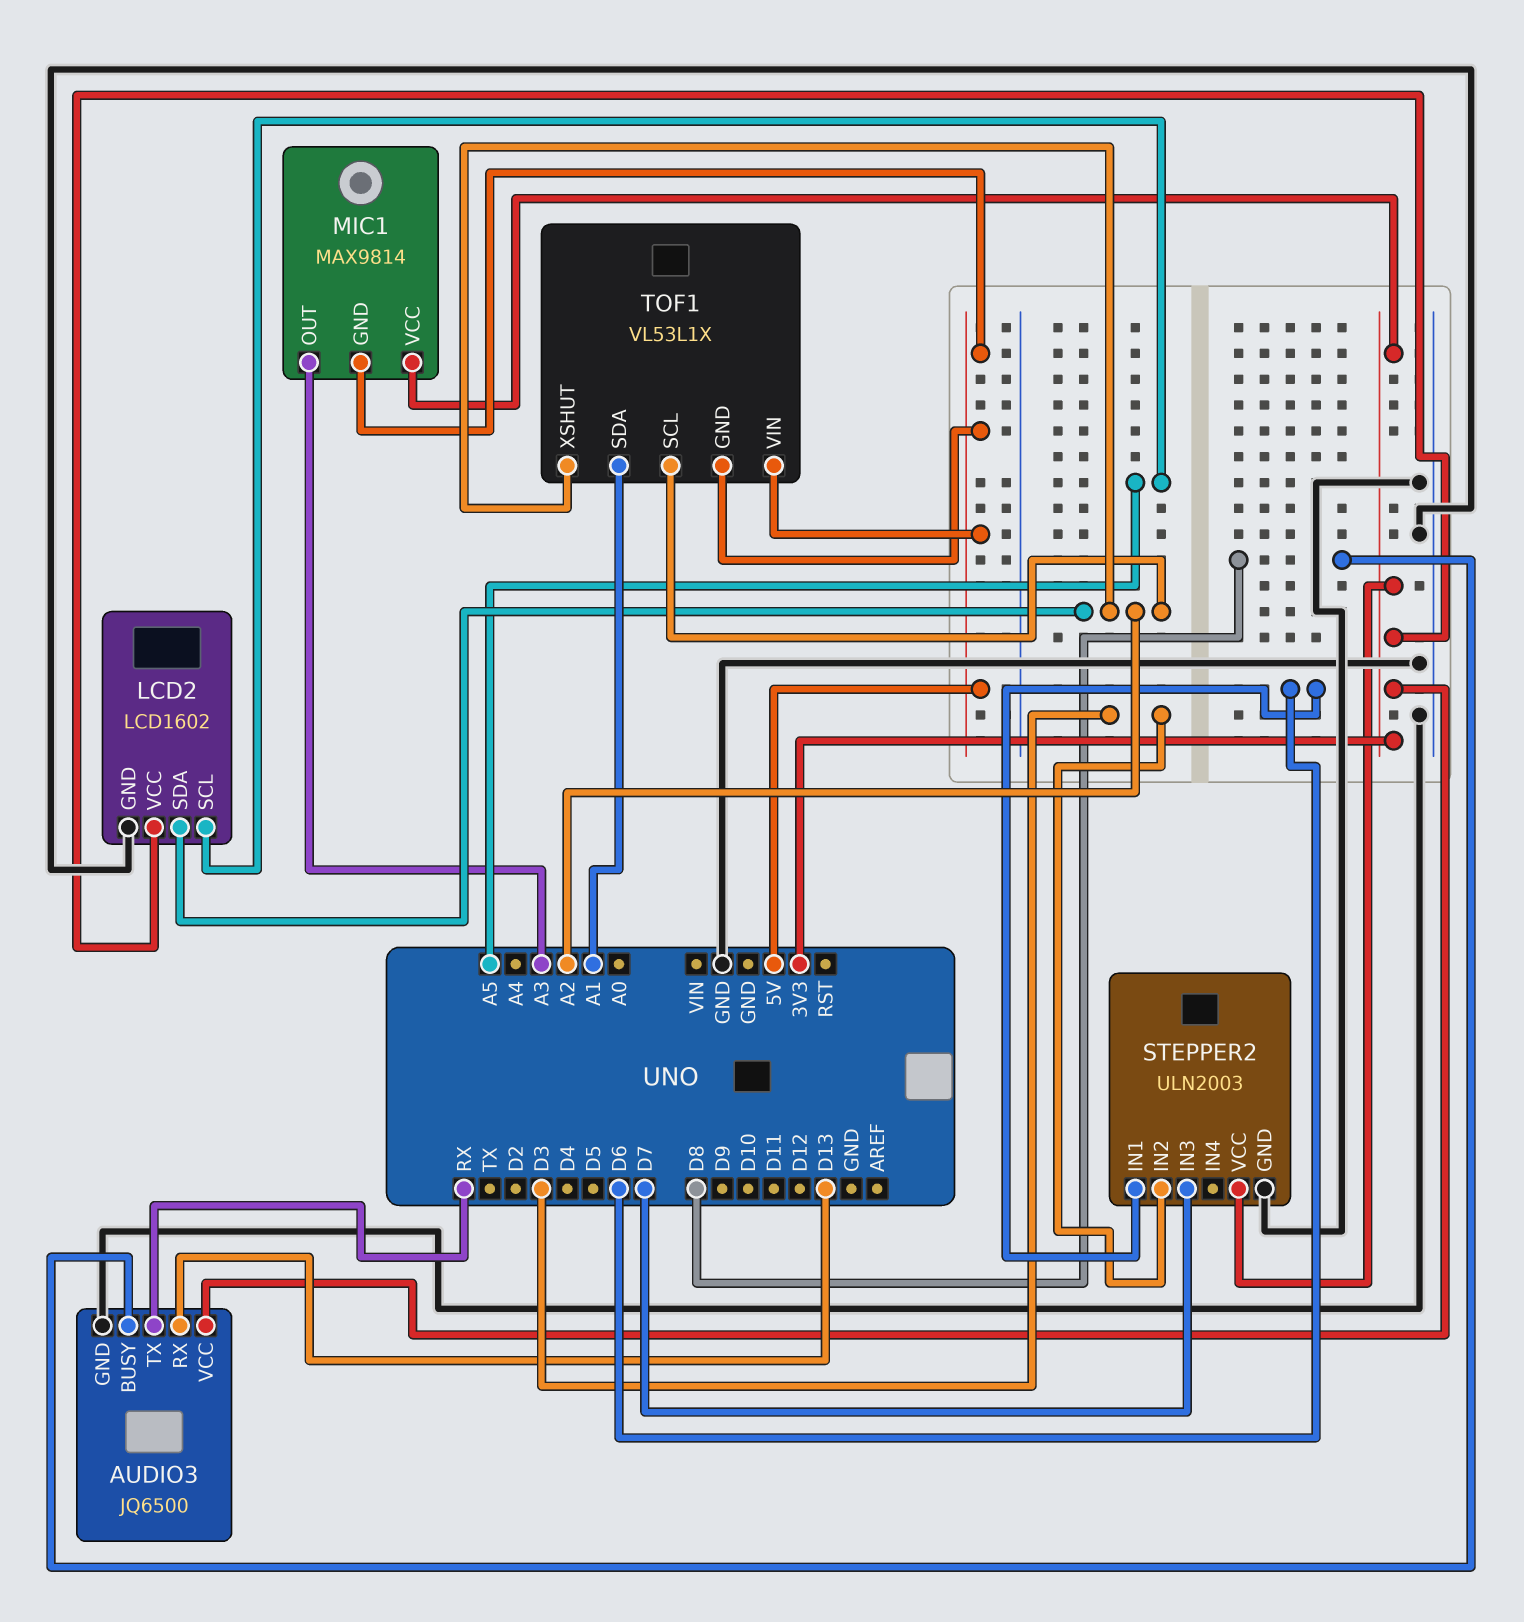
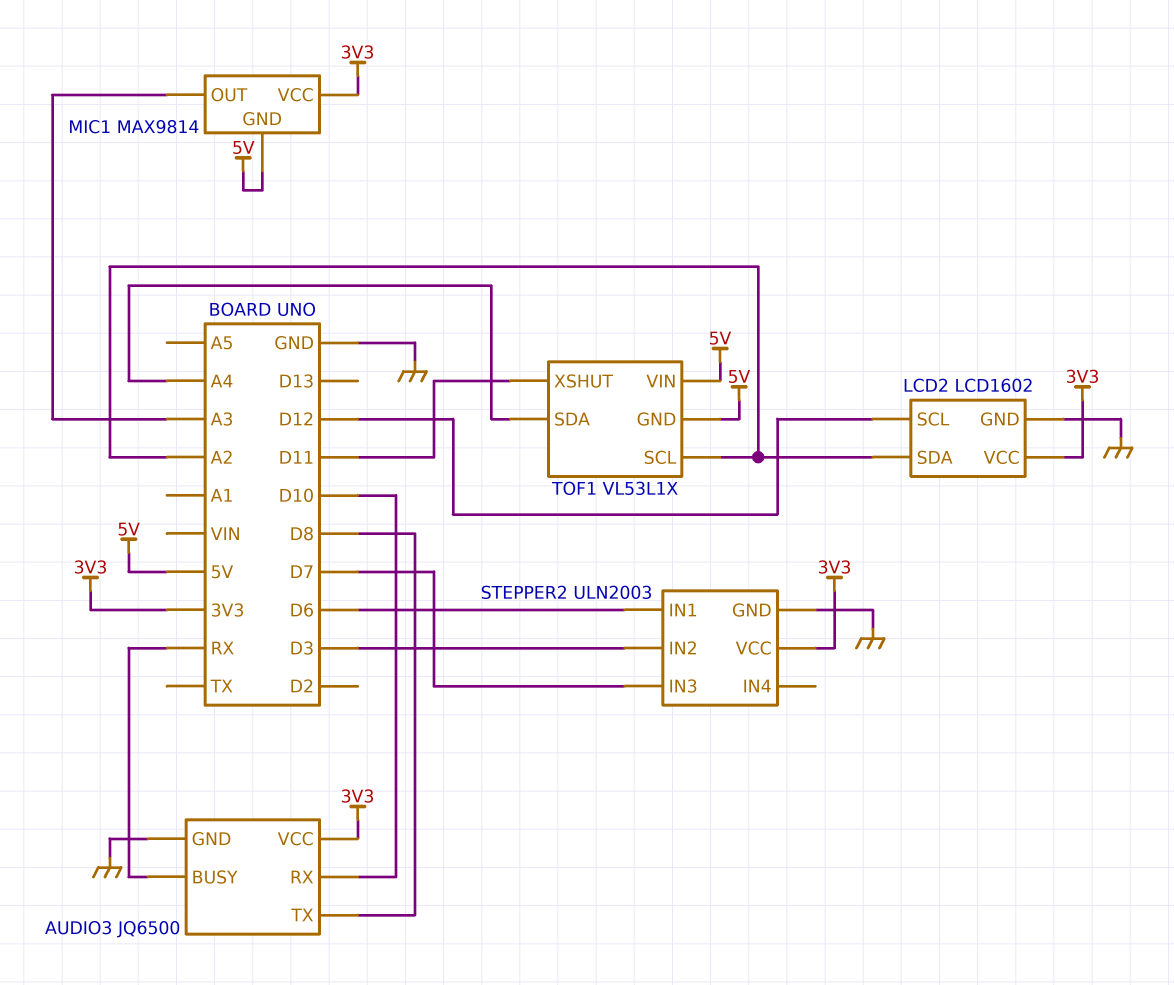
AUDIO3 pin BUSY: D8 -> RX
AUDIO3 pin RX: D13 -> D10
AUDIO3 pin TX: RX -> D8
LCD2 pin SCL: A5 -> D12
TOF1 pin SDA: A1 -> A4
TOF1 pin XSHUT: A2 -> D11

